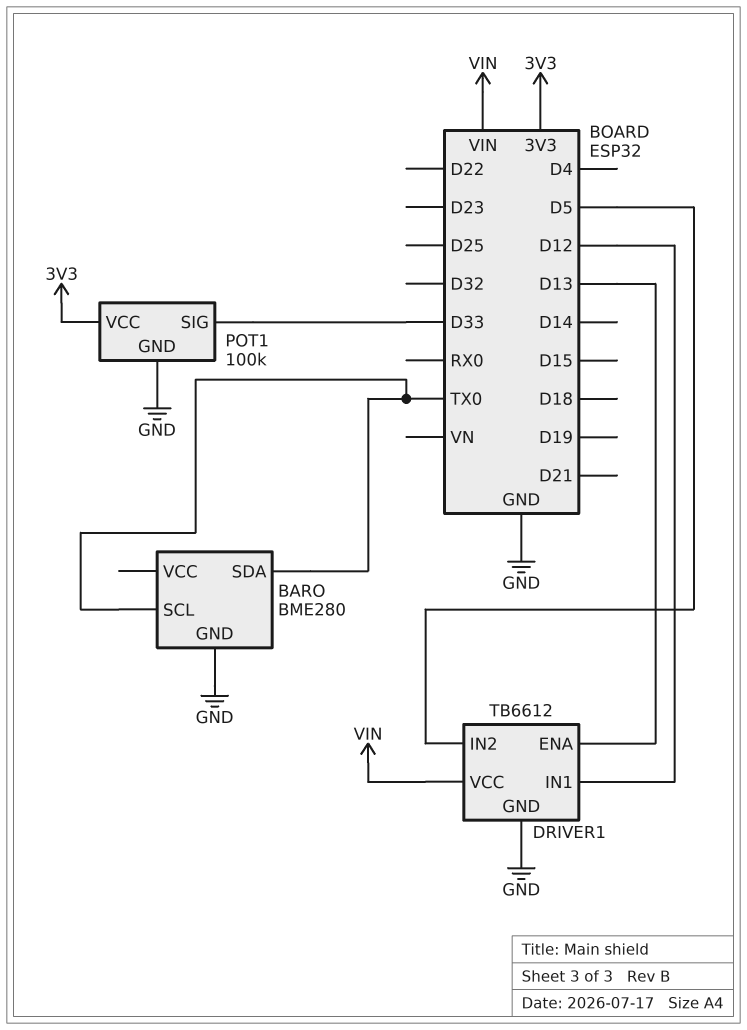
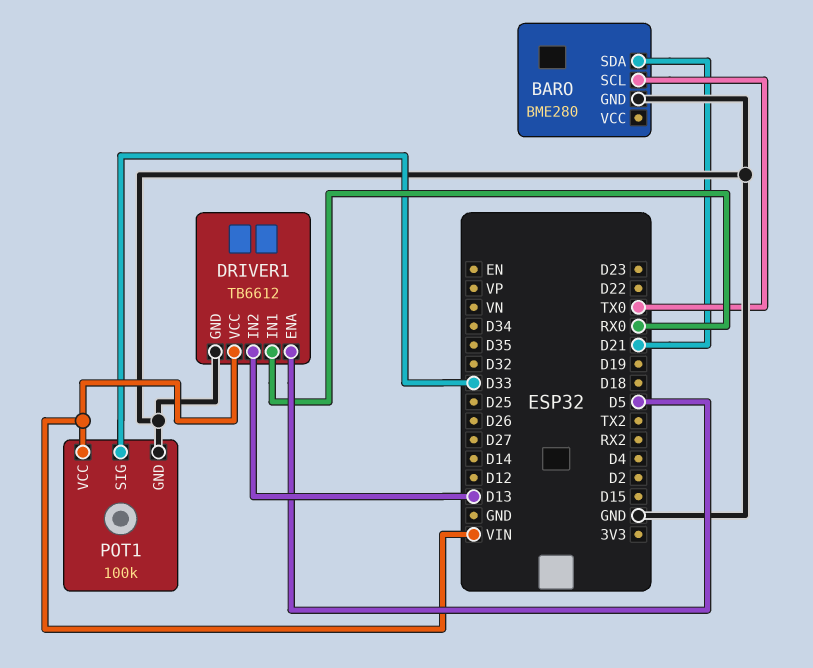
BARO pin SDA: TX0 -> D21
DRIVER1 pin ENA: D13 -> D5
DRIVER1 pin IN1: D12 -> RX0
DRIVER1 pin IN2: D5 -> D13
POT1 pin VCC: 3V3 -> VIN

